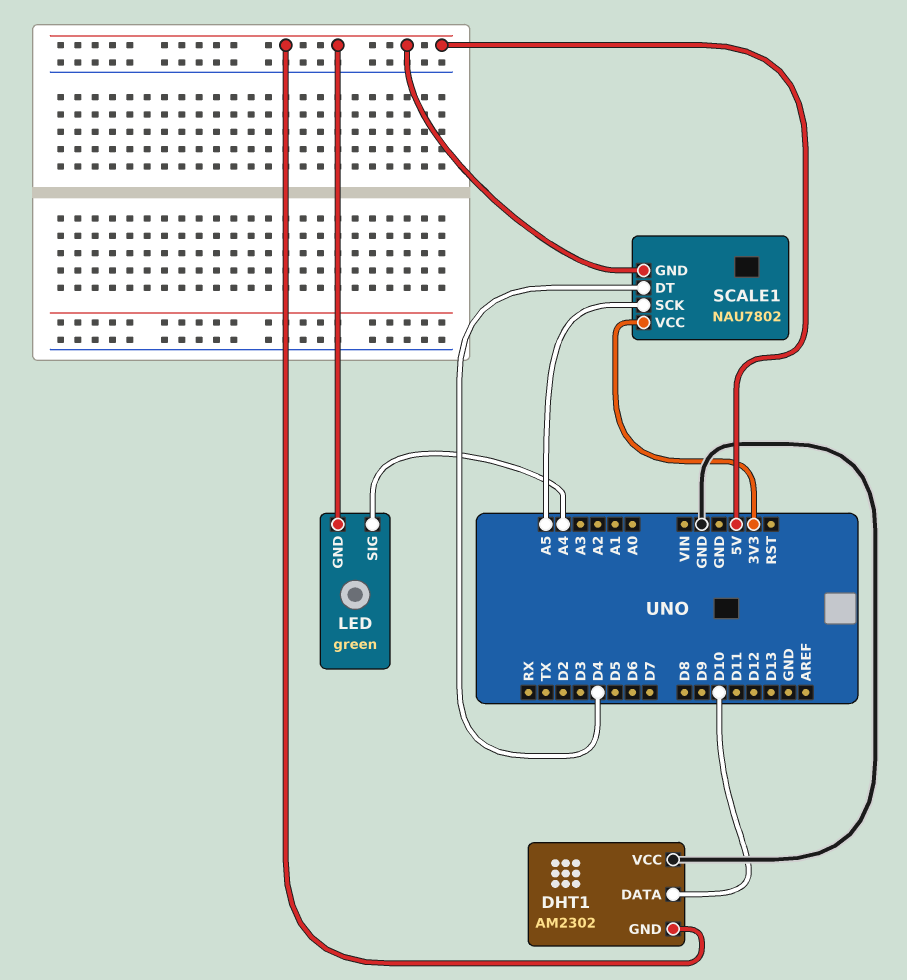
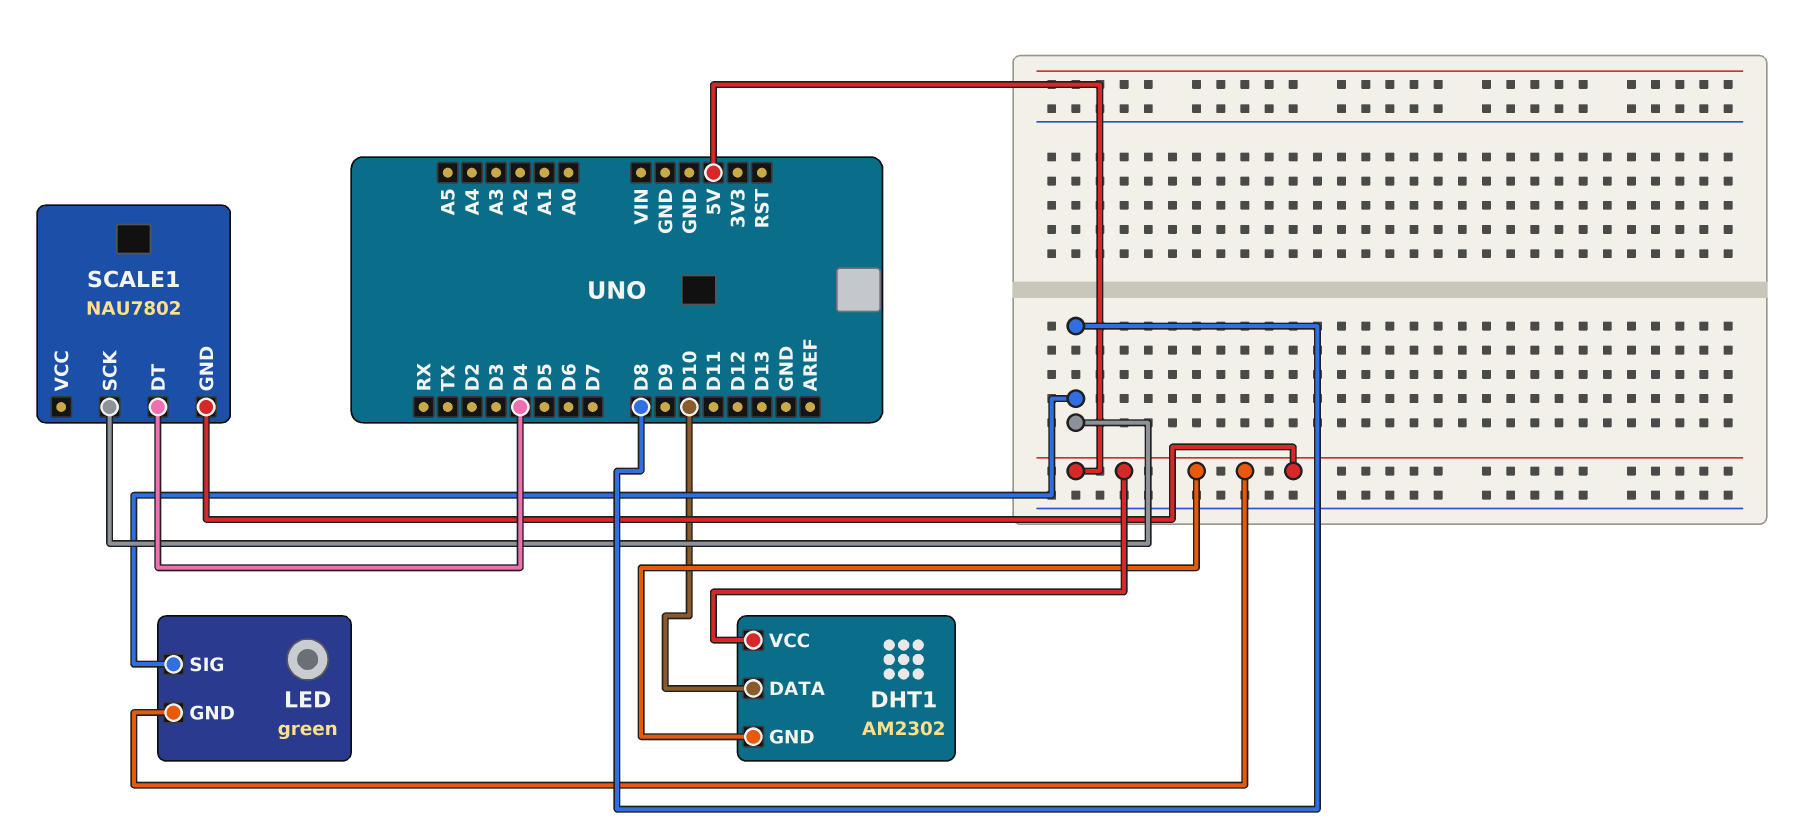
DHT1 pin VCC: GND -> 5V
LED pin SIG: A4 -> D8
SCALE1 pin SCK: A5 -> D8
SCALE1 pin VCC: 3V3 -> none

